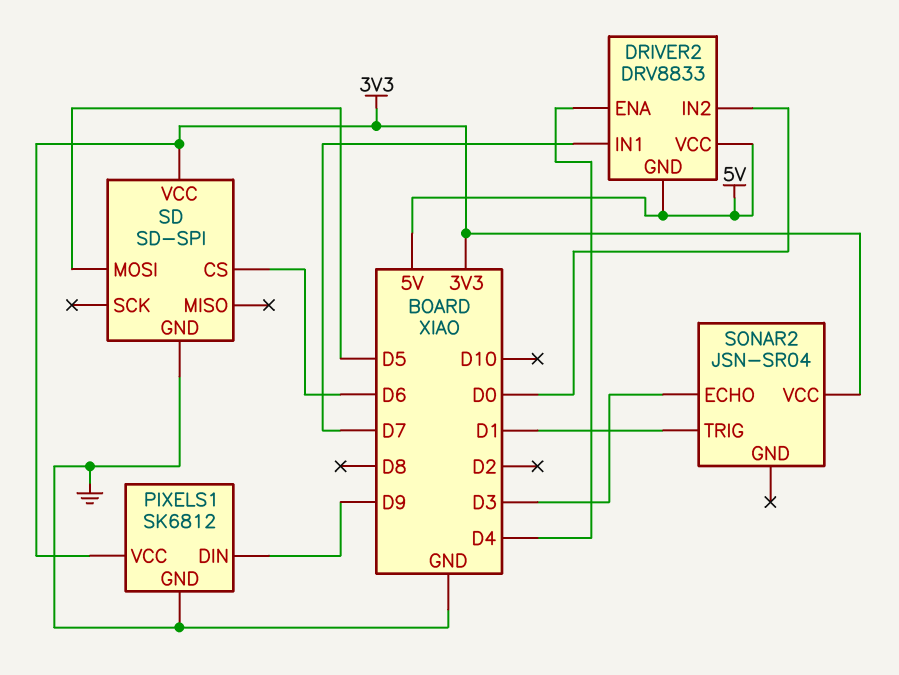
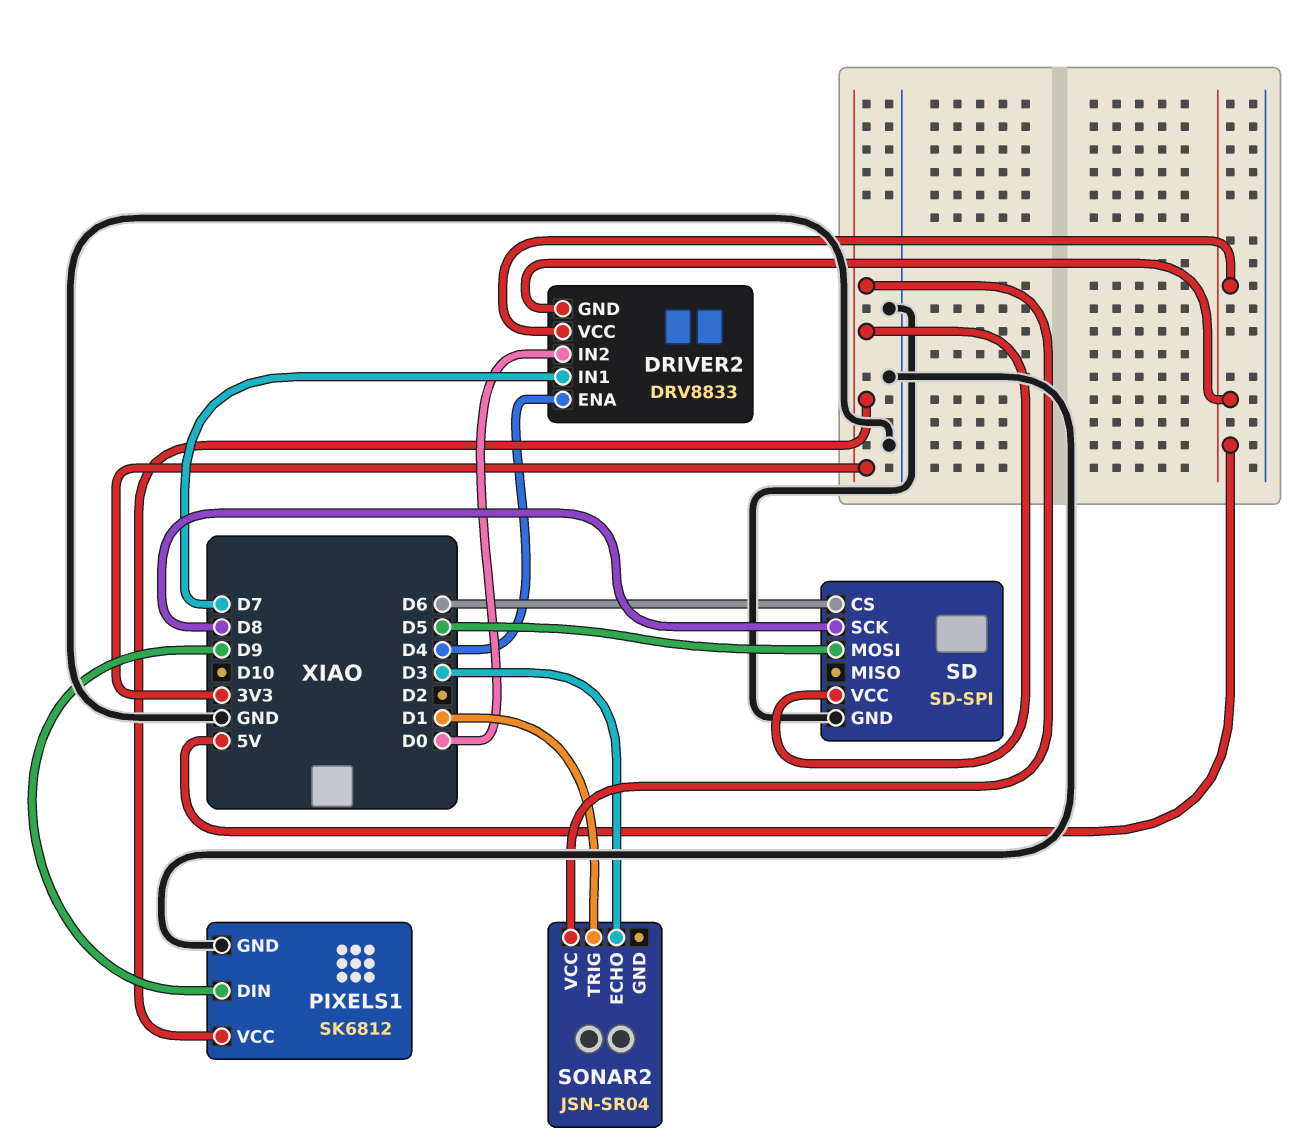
SD pin SCK: none -> D8

